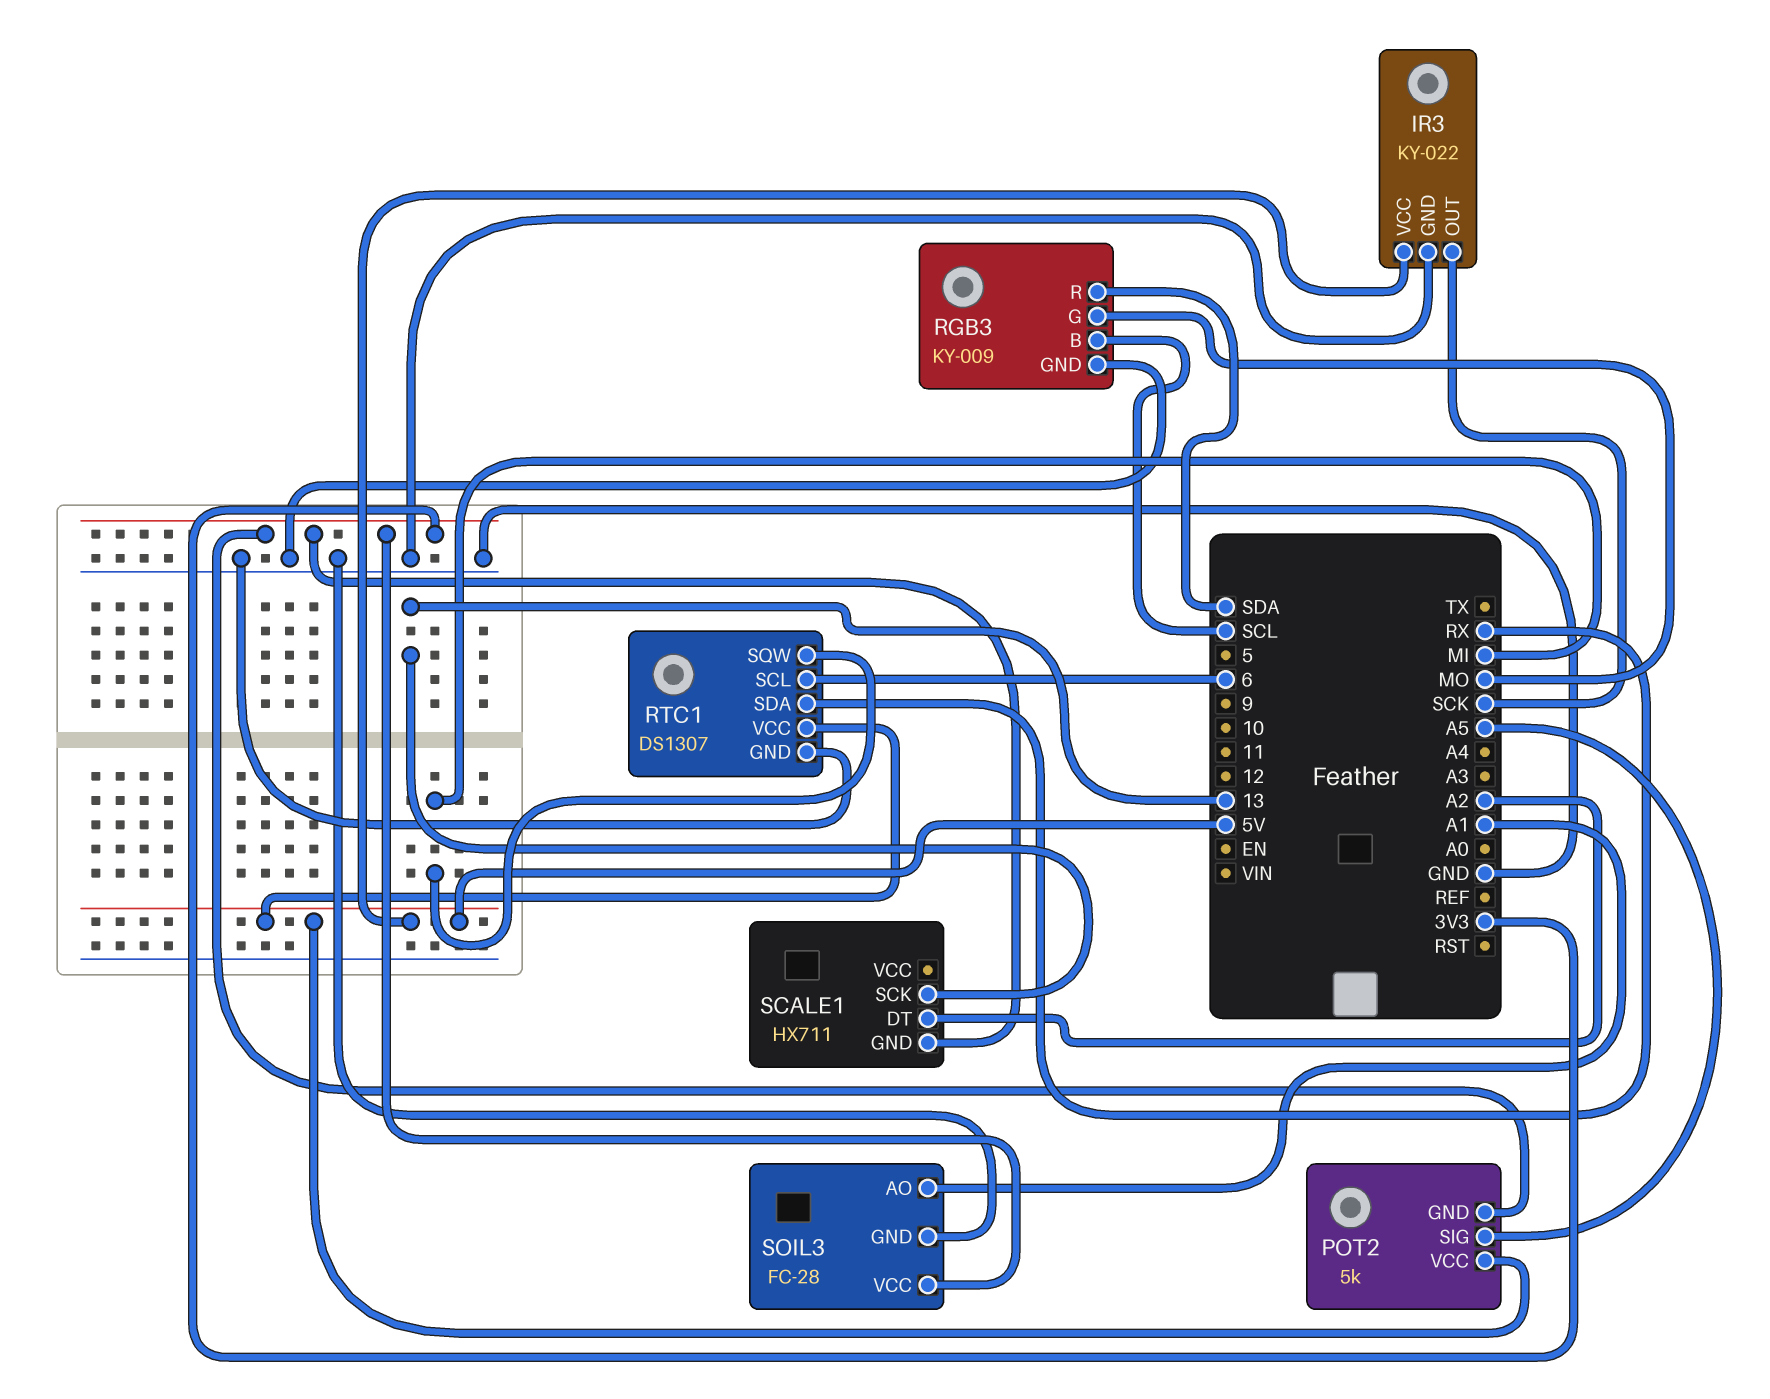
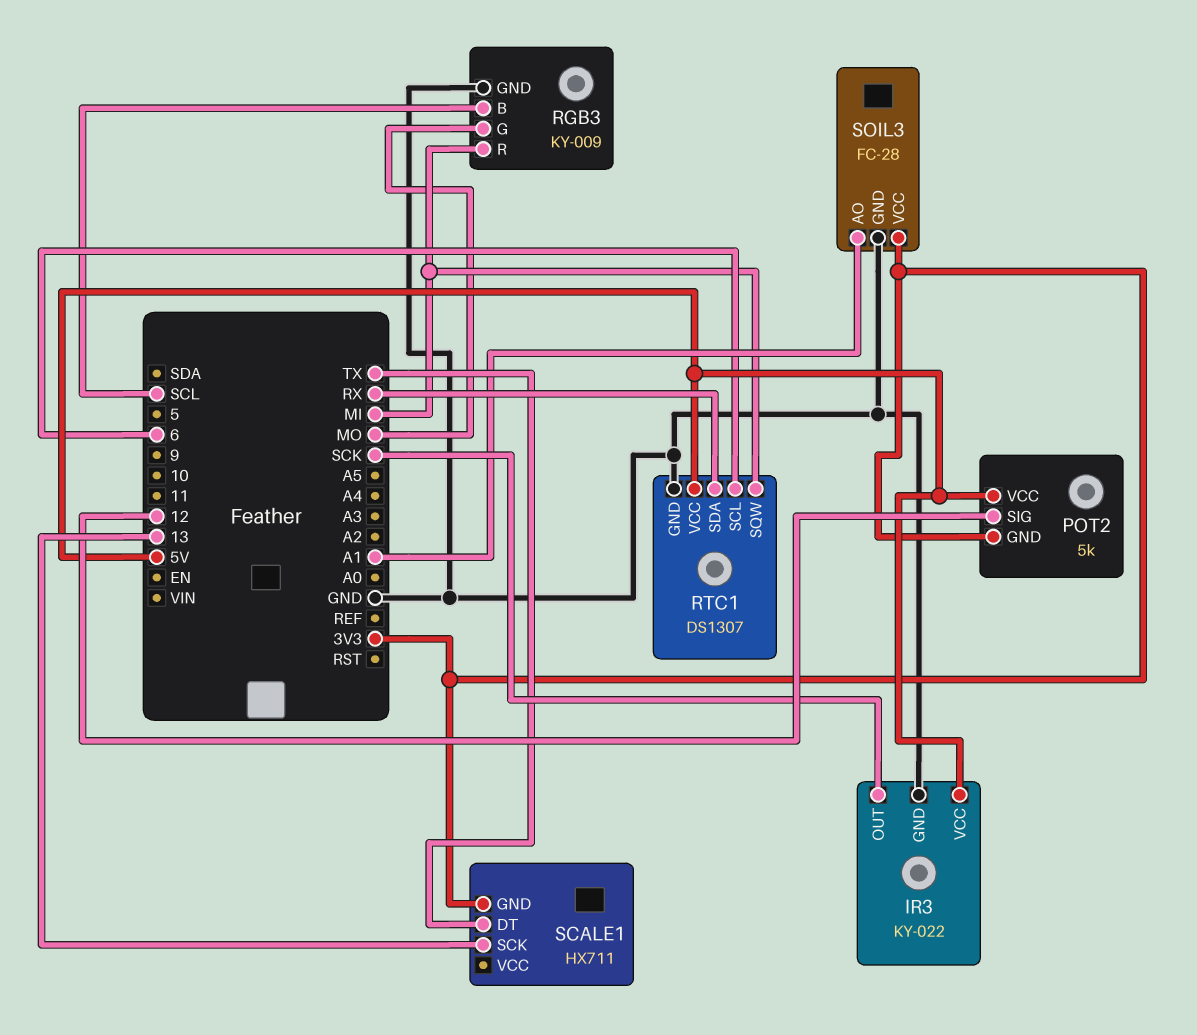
POT2 pin SIG: A5 -> 12
RGB3 pin R: SDA -> MI
SCALE1 pin DT: A2 -> TX

